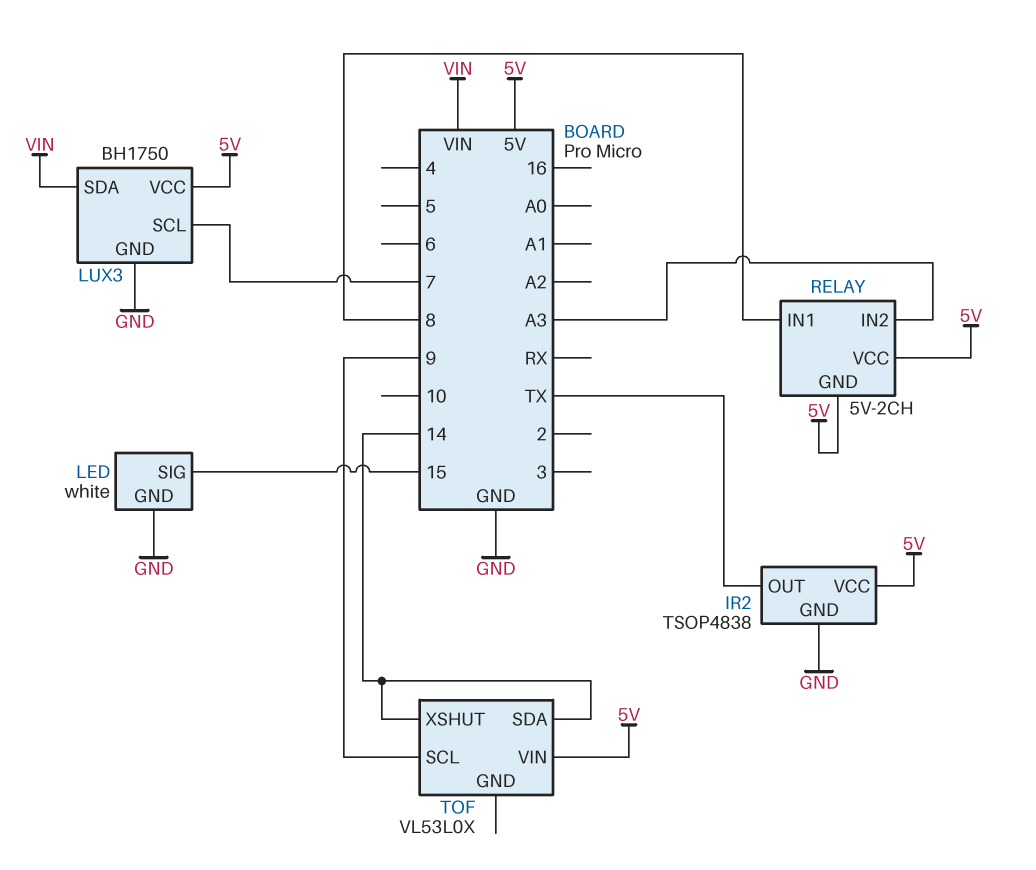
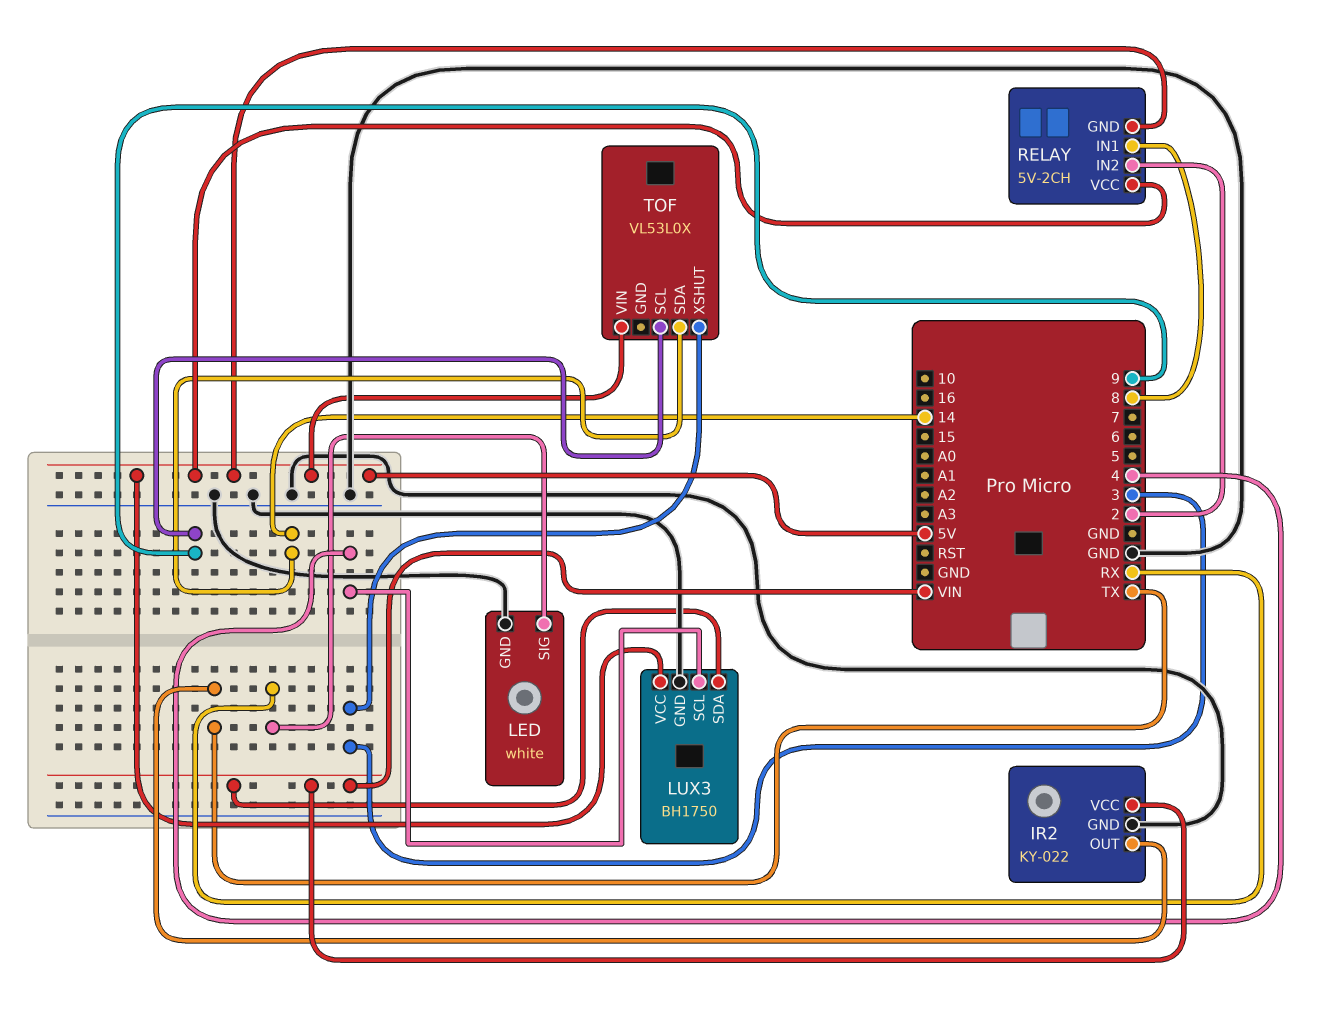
IR2: TSOP4838 -> KY-022
IR2 pin VCC: 5V -> VIN
LED pin SIG: 15 -> RX
LUX3 pin SCL: 7 -> 4
RELAY pin IN2: A3 -> 2
TOF pin XSHUT: 14 -> 3

